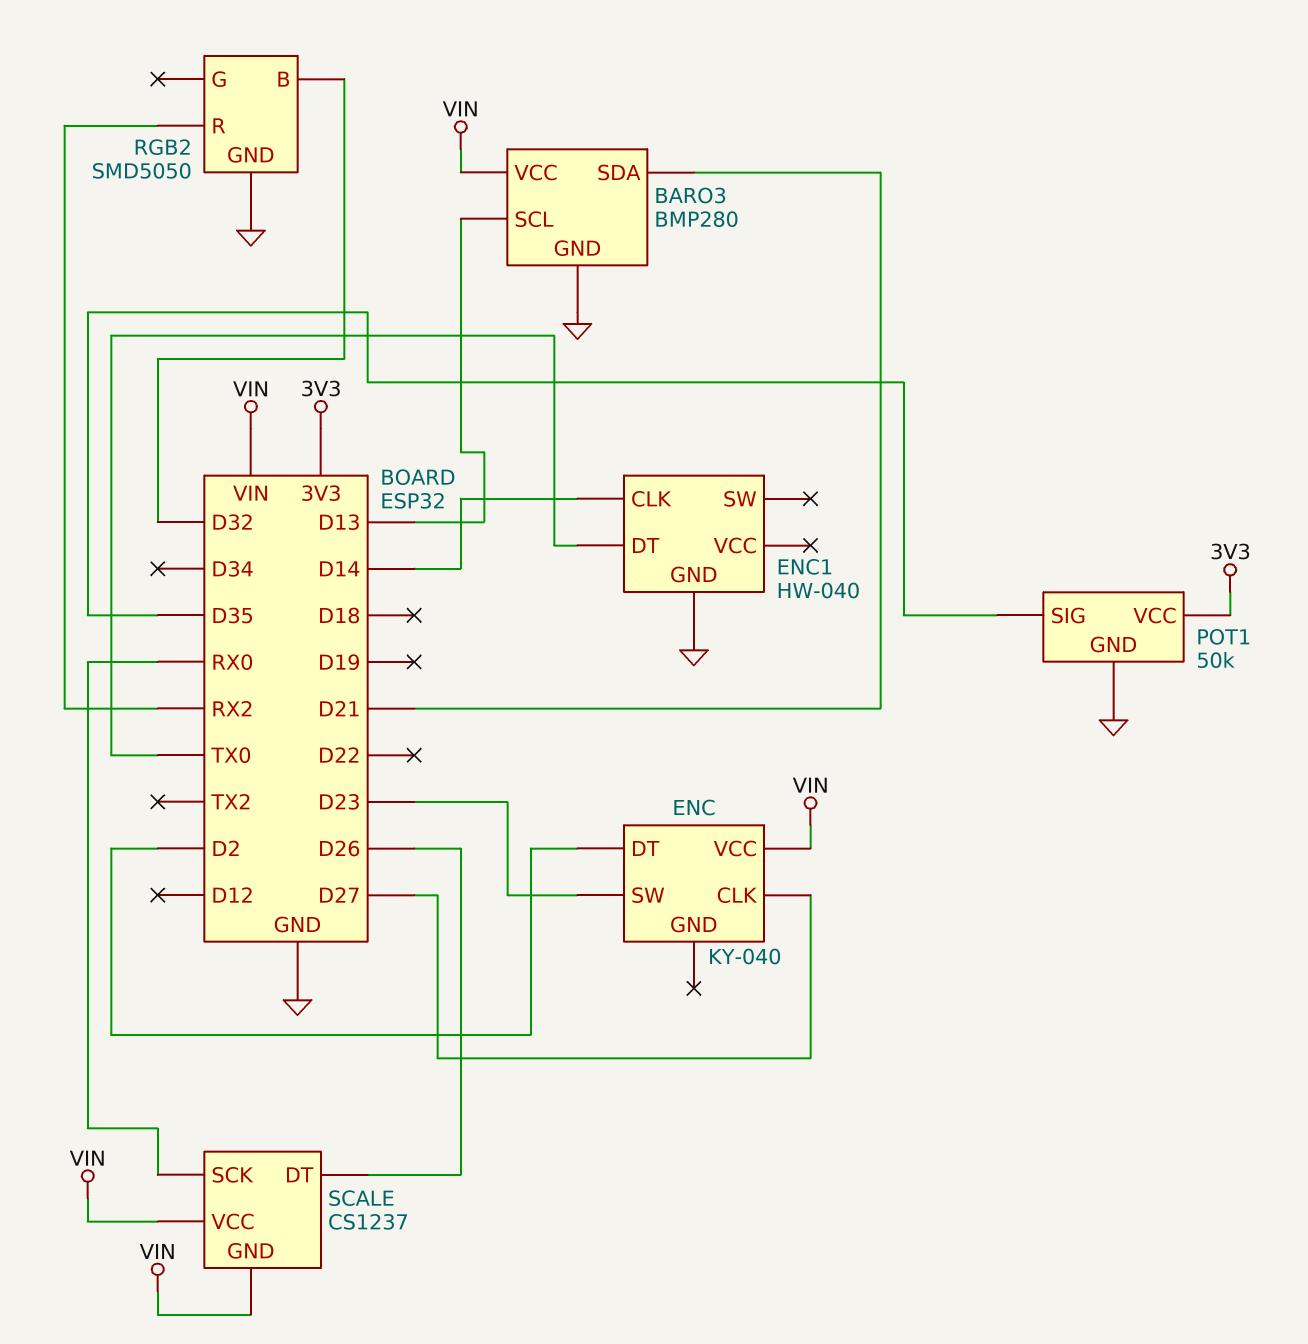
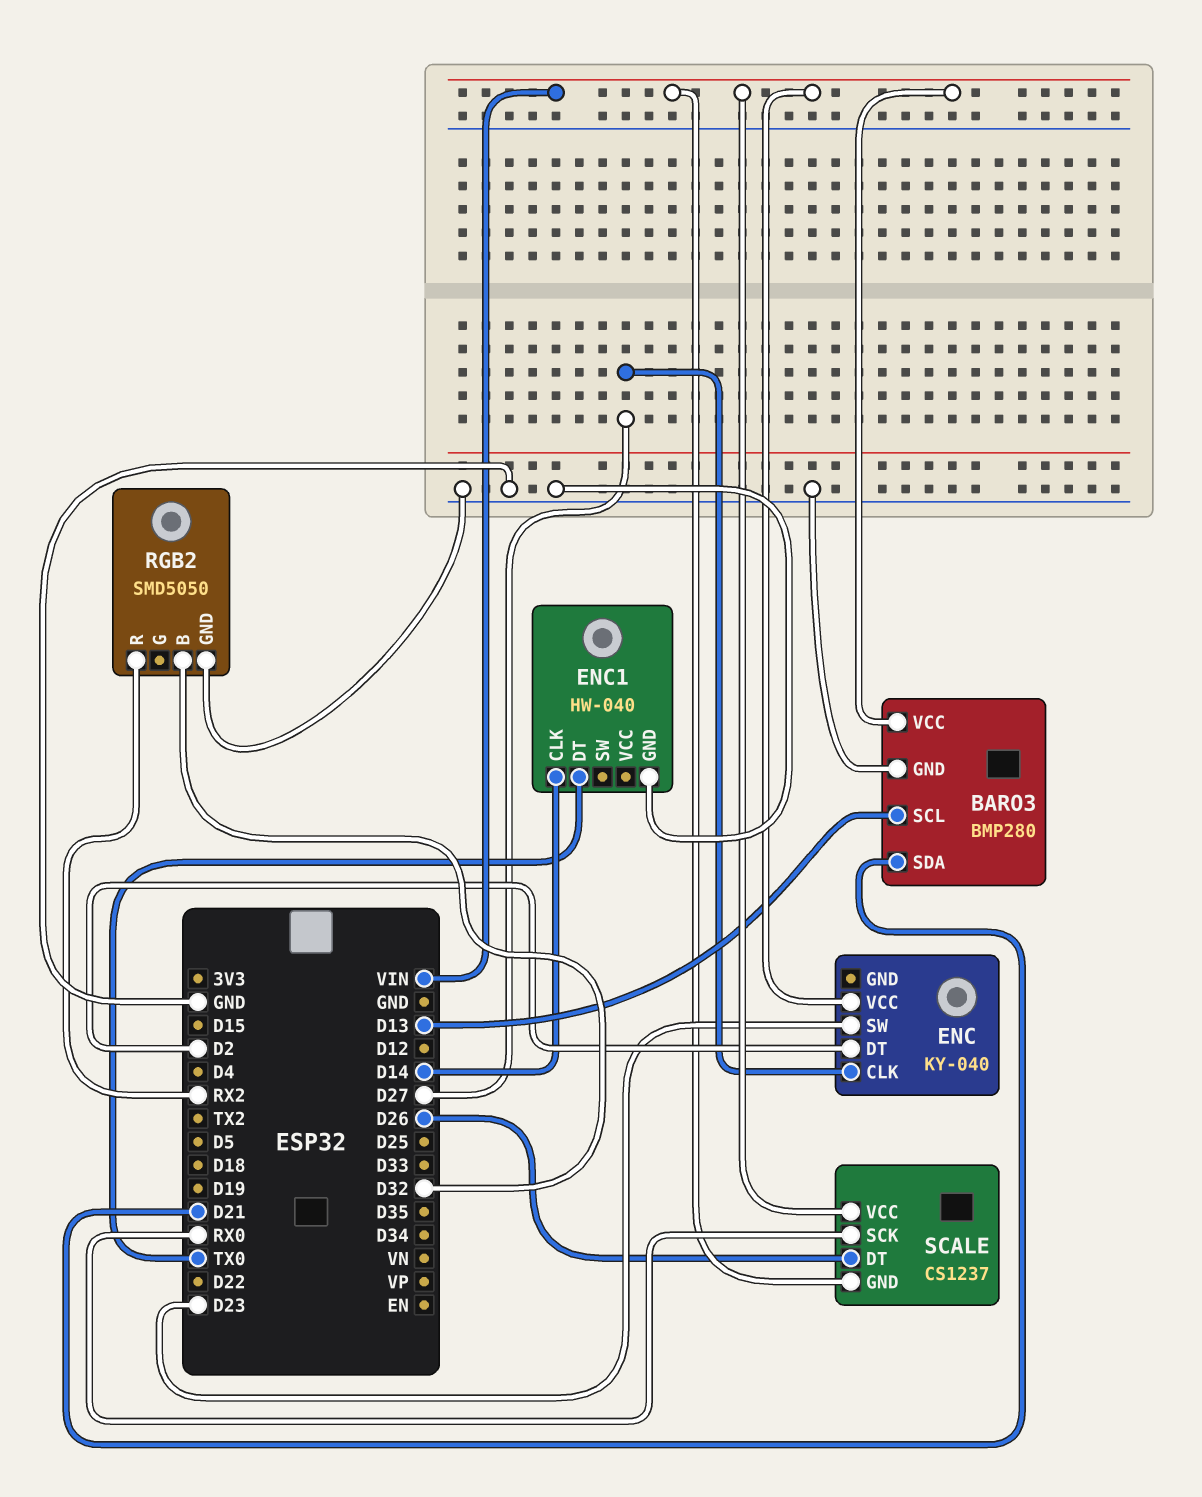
POT1: 50k -> none
POT1 pin GND: GND -> none
POT1 pin SIG: D35 -> none
POT1 pin VCC: 3V3 -> none

